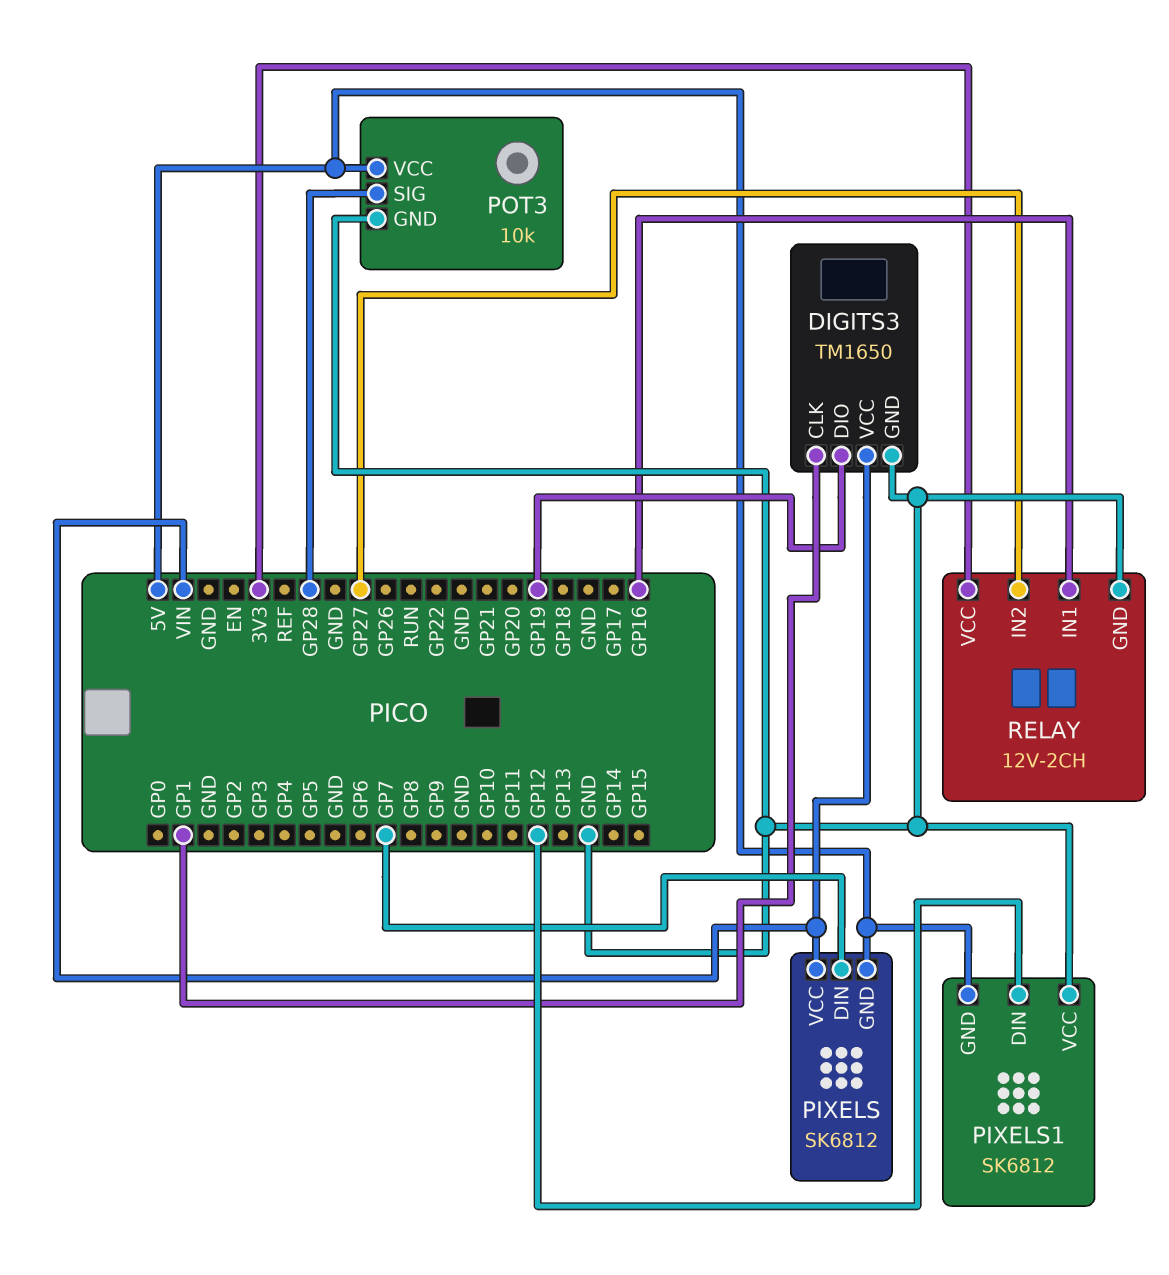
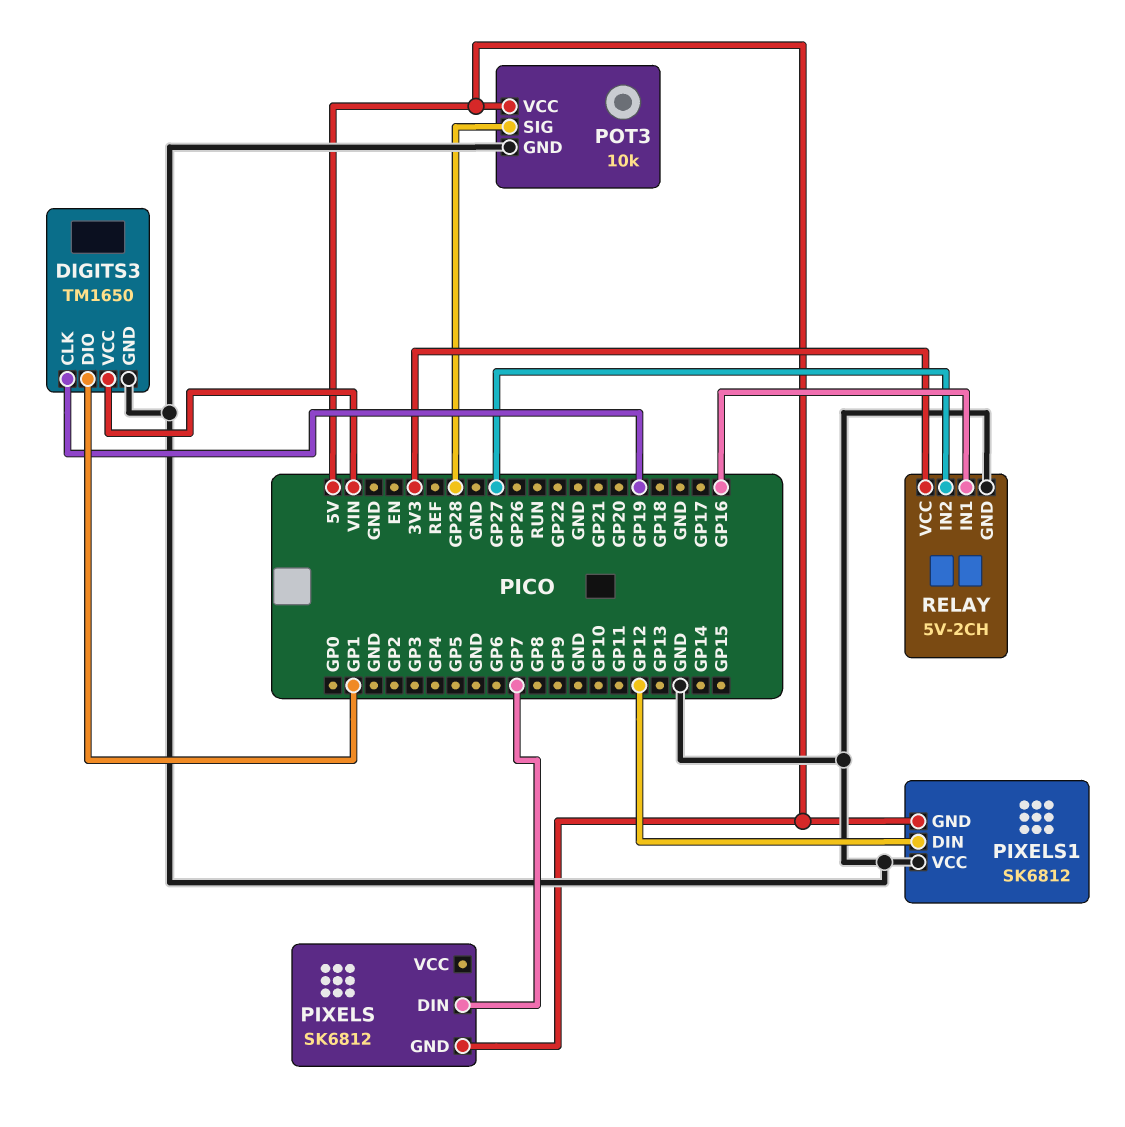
DIGITS3 pin CLK: GP1 -> GP19
DIGITS3 pin DIO: GP19 -> GP1
PIXELS pin VCC: VIN -> none
RELAY: 12V-2CH -> 5V-2CH

